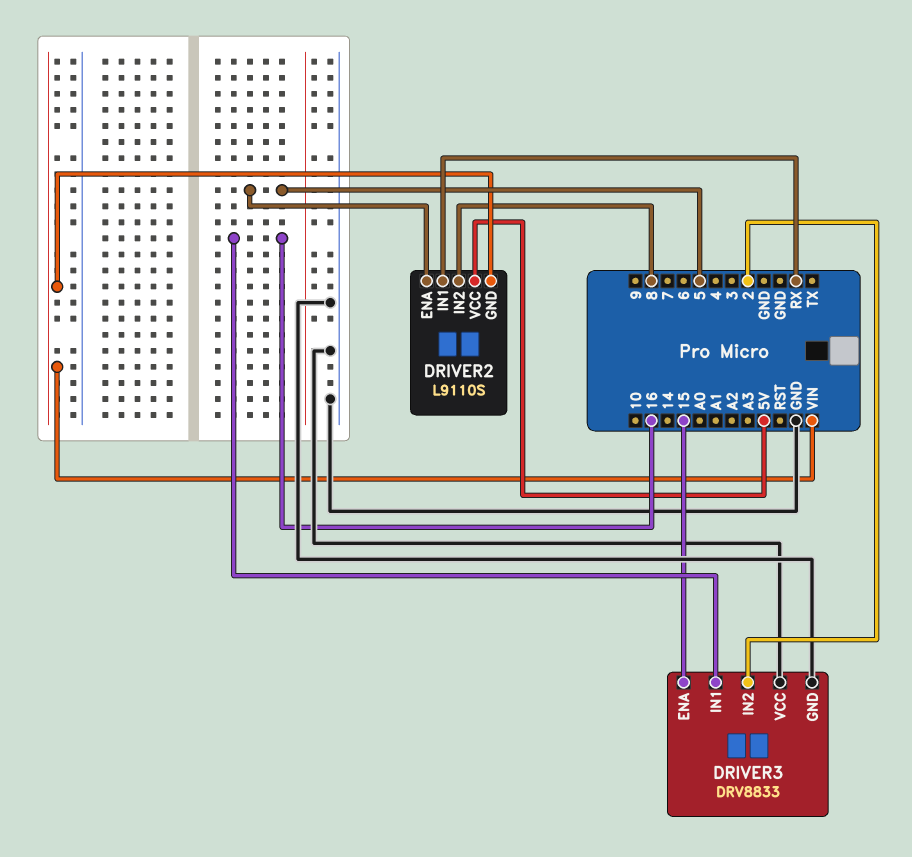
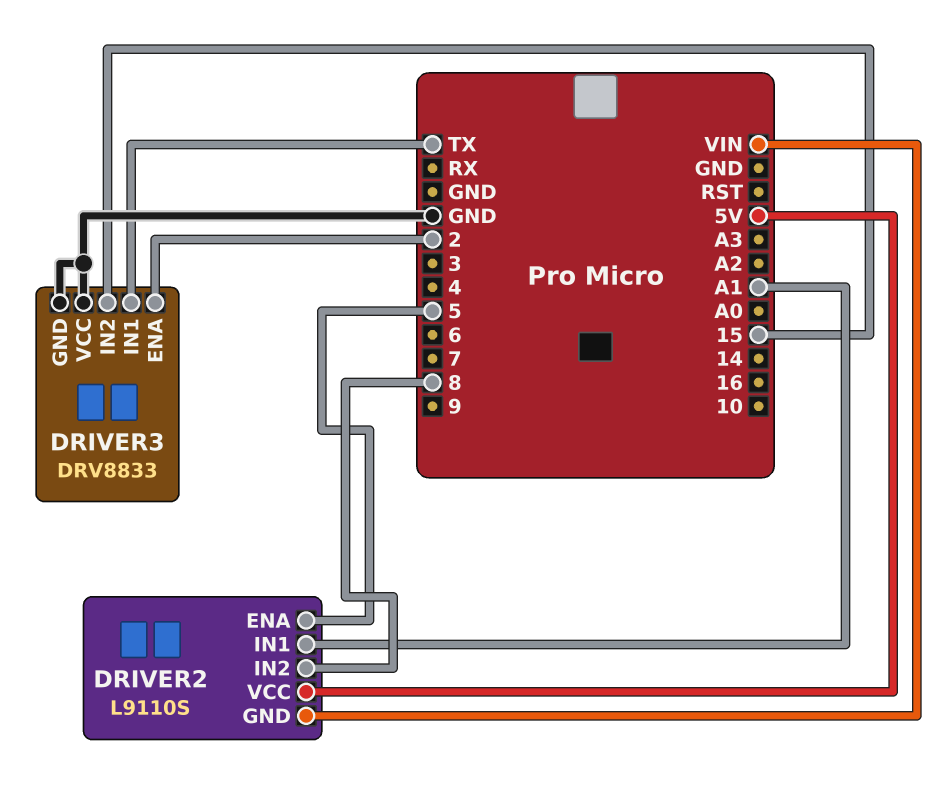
DRIVER2 pin IN1: RX -> A1
DRIVER3 pin ENA: 15 -> 2
DRIVER3 pin IN1: 16 -> TX
DRIVER3 pin IN2: 2 -> 15

